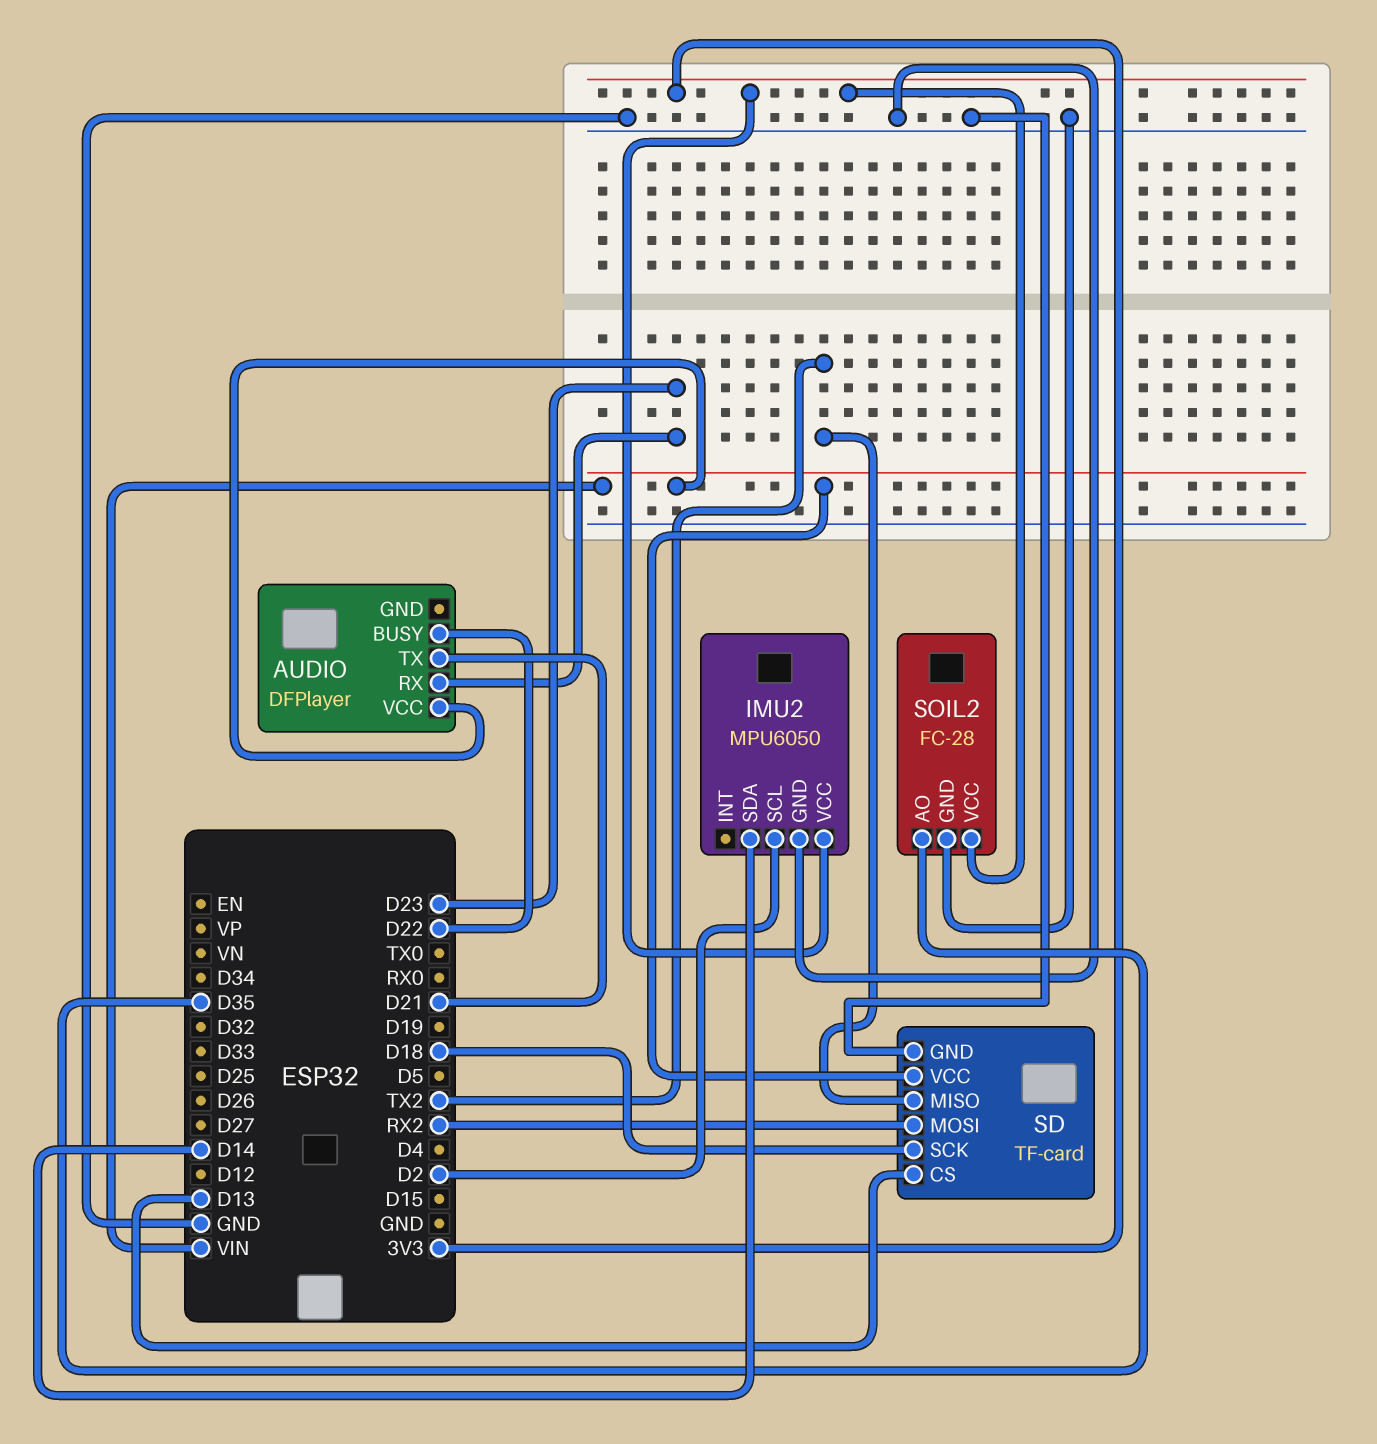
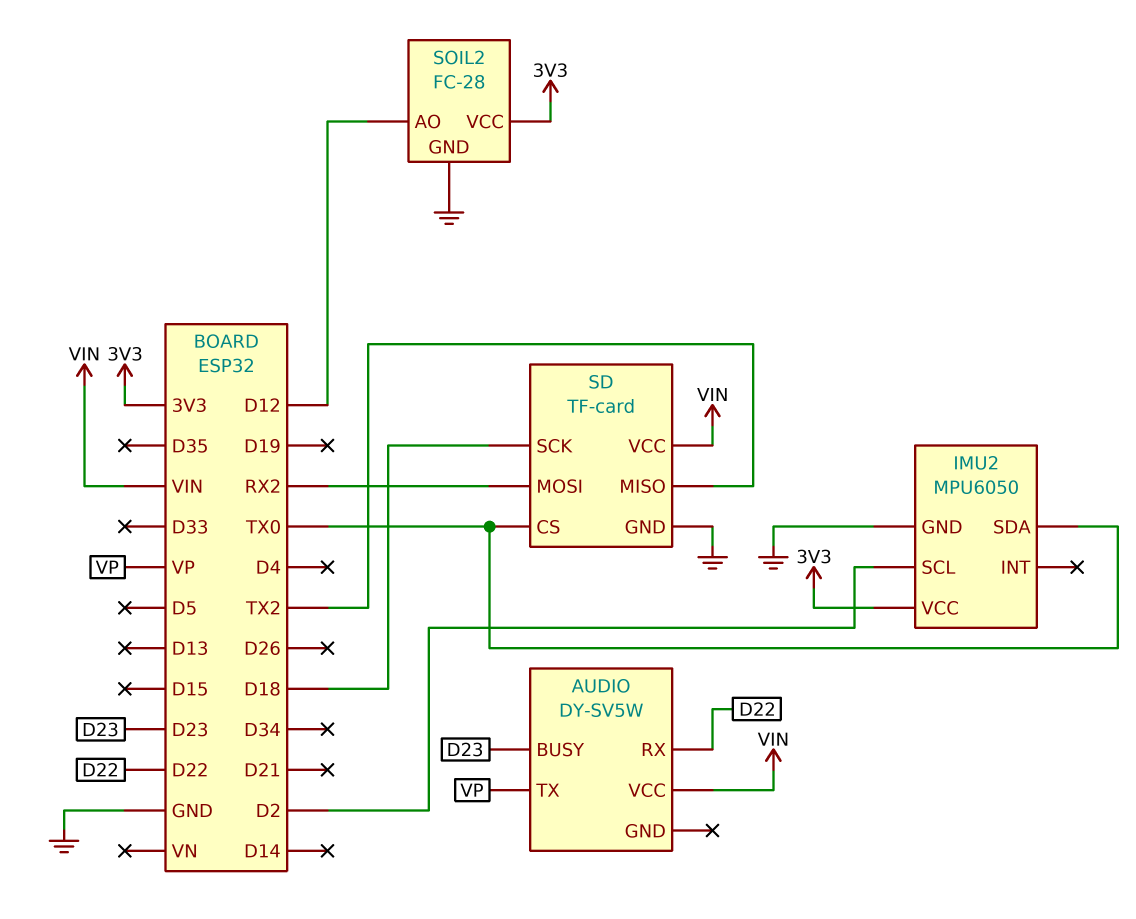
AUDIO: DFPlayer -> DY-SV5W
AUDIO pin BUSY: D22 -> D23
AUDIO pin RX: D23 -> D22
AUDIO pin TX: D21 -> VP
IMU2 pin SDA: D14 -> TX0
SD pin CS: D13 -> TX0
SOIL2 pin AO: D35 -> D12

